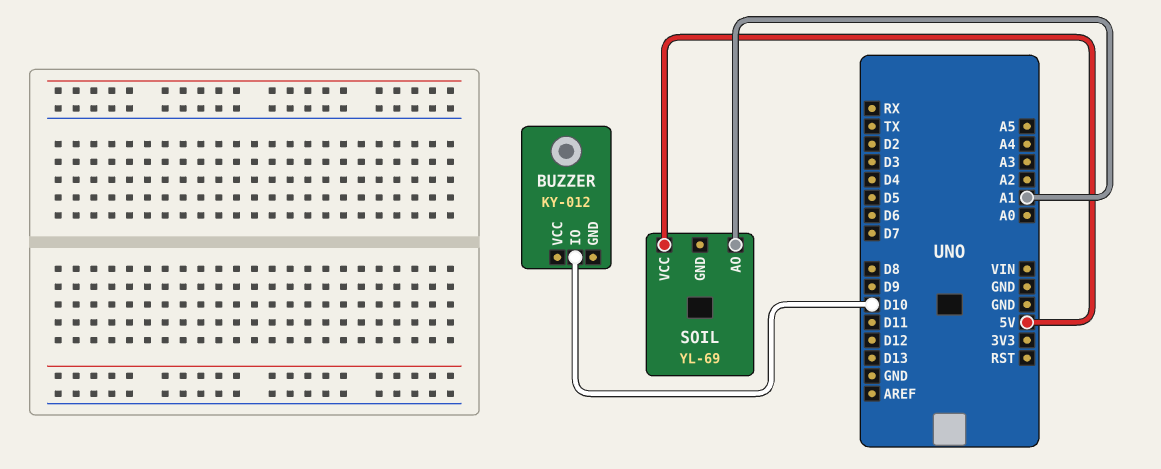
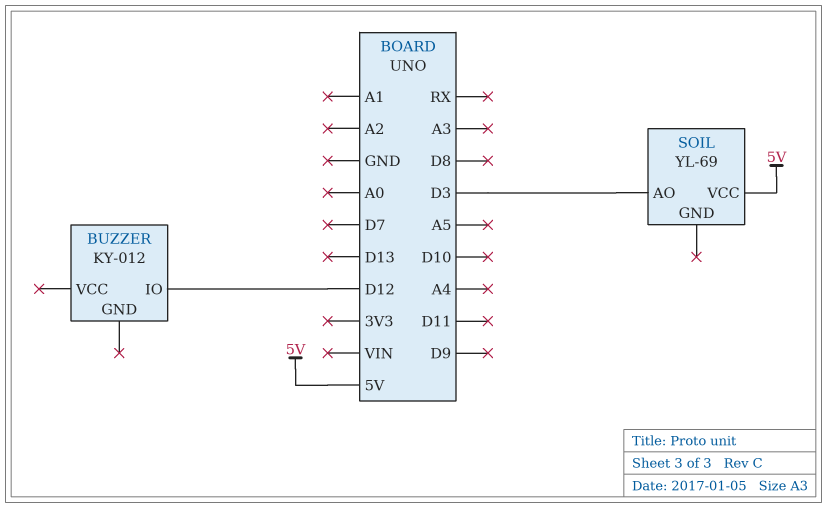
BUZZER pin IO: D10 -> D12
SOIL pin AO: A1 -> D3

